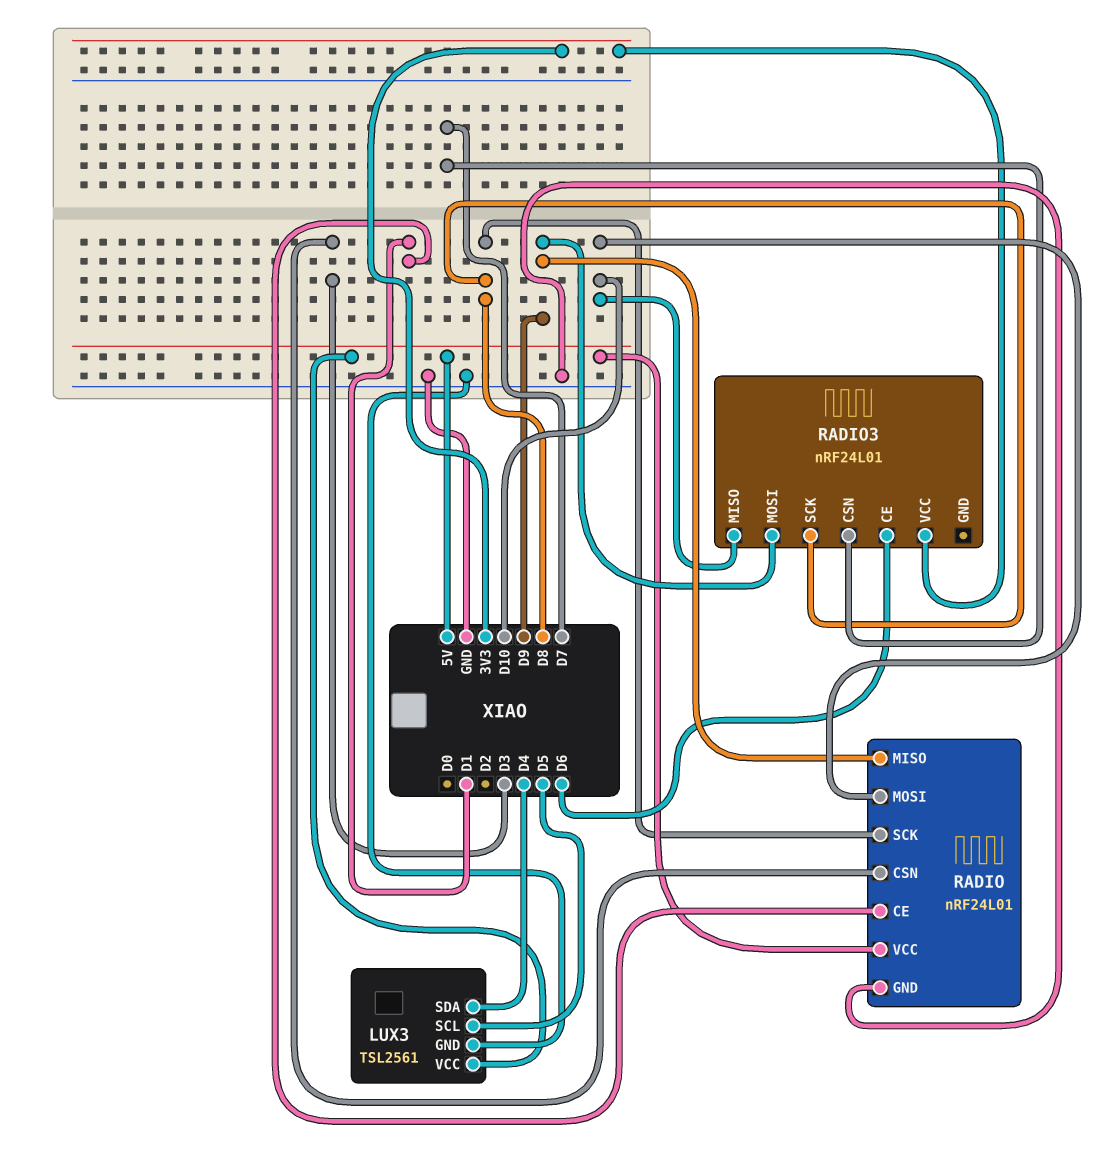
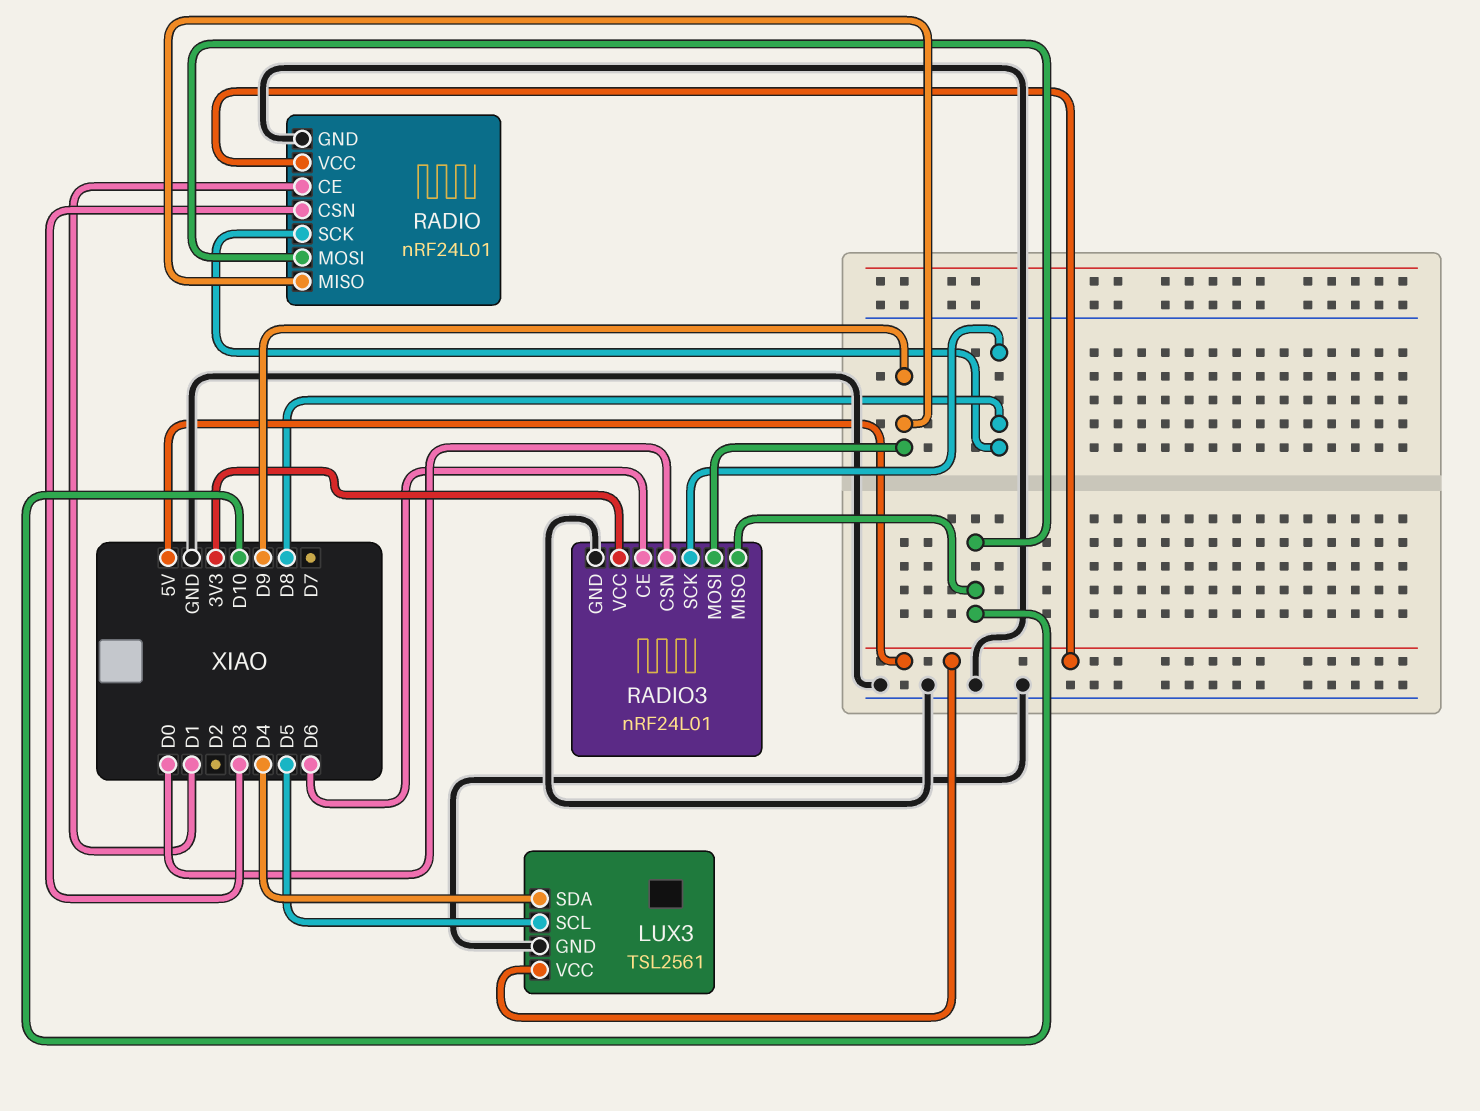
RADIO3 pin CSN: D7 -> D0
RADIO3 pin GND: none -> GND

